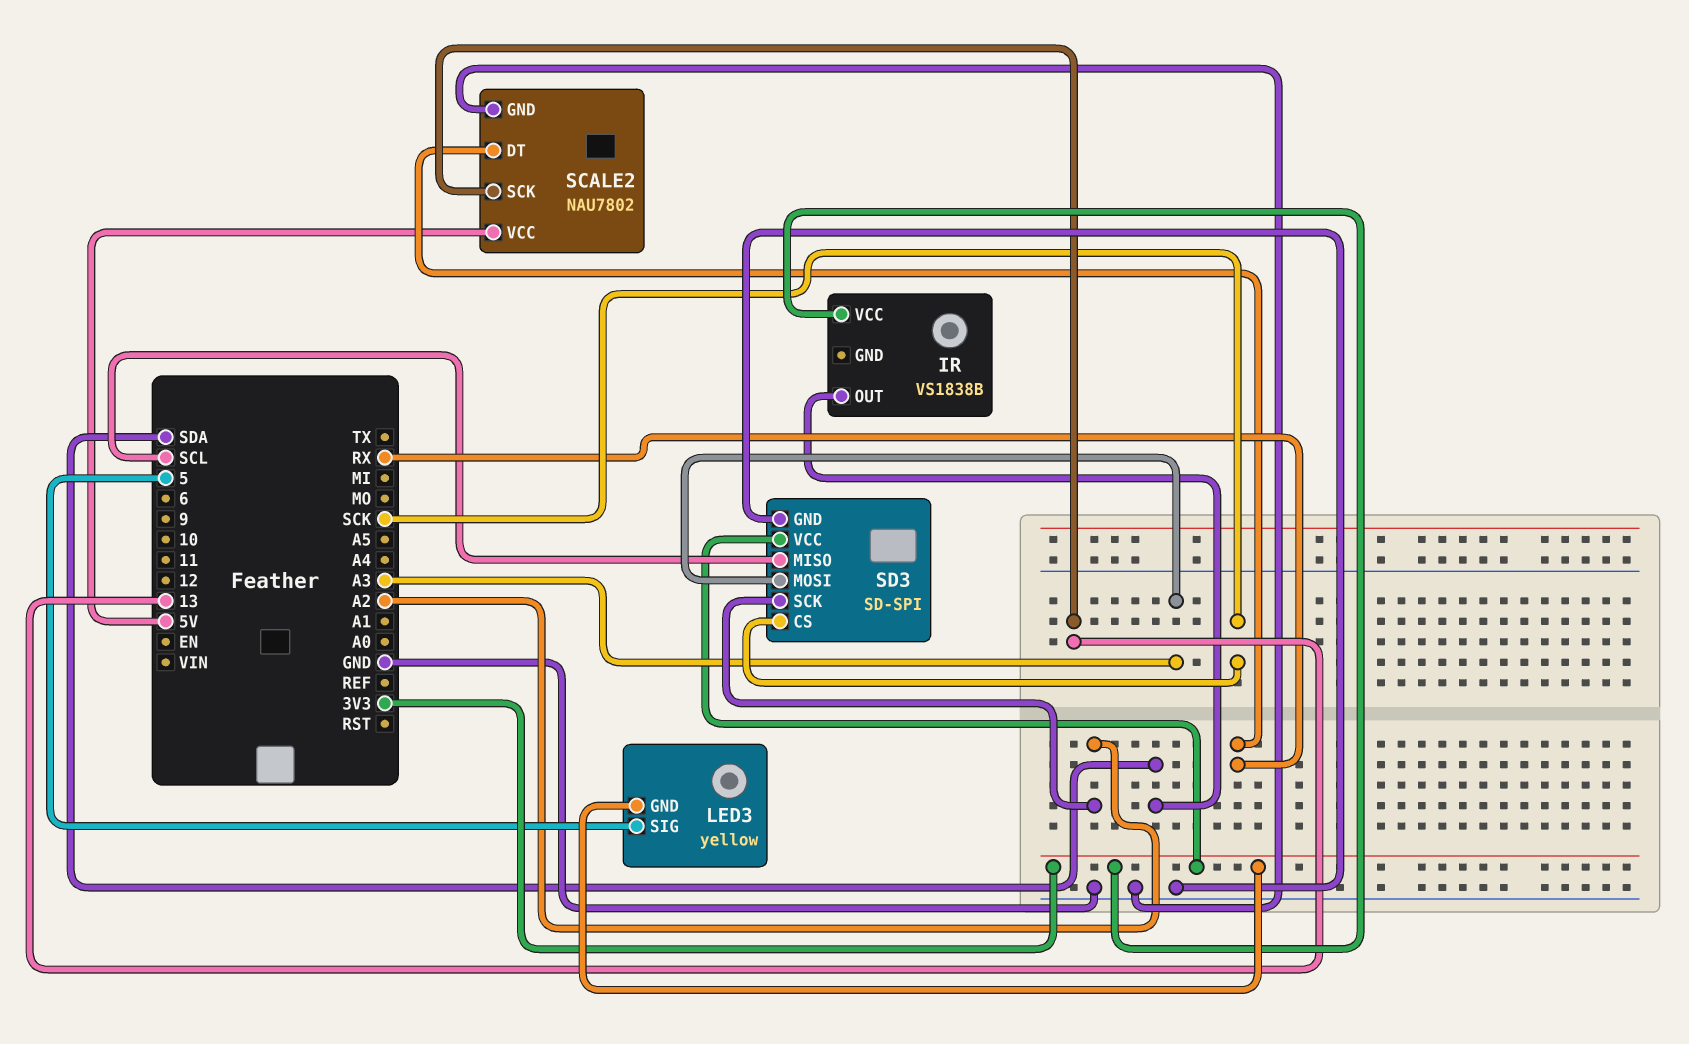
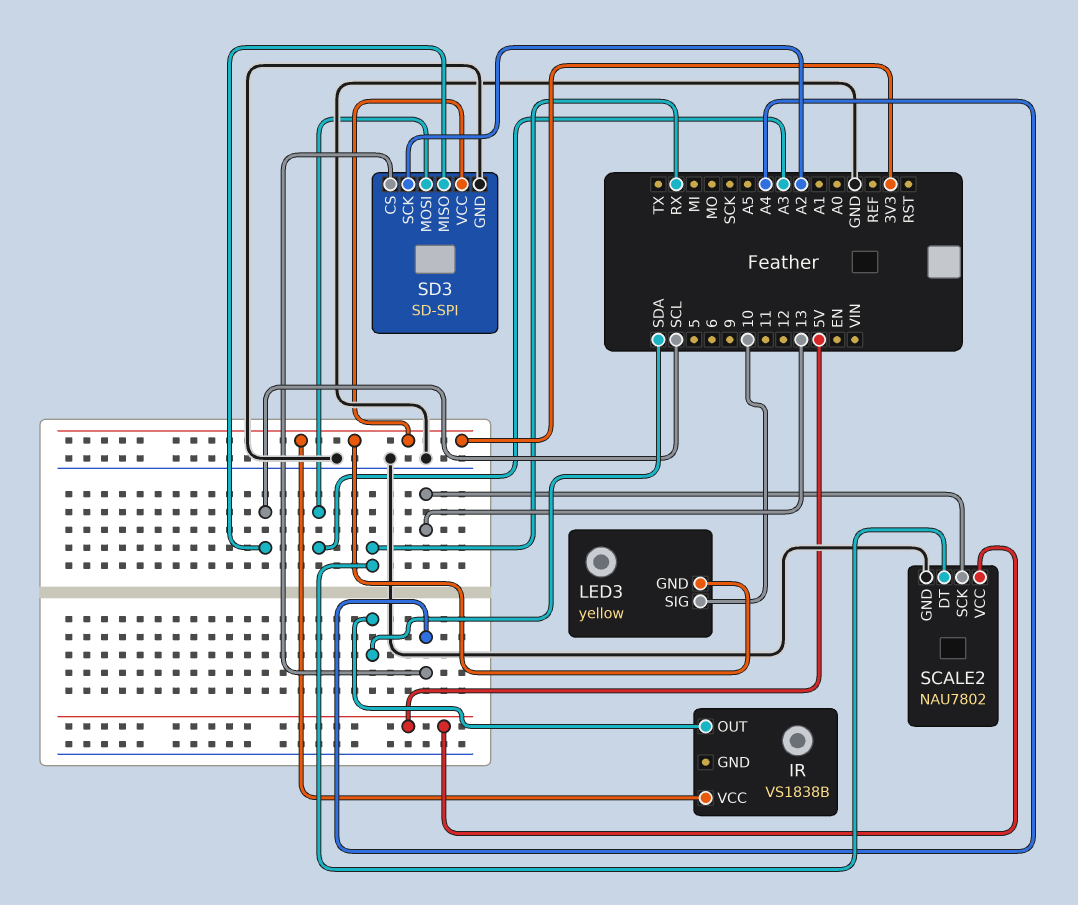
LED3 pin SIG: 5 -> 10
SD3 pin CS: SCK -> A4

